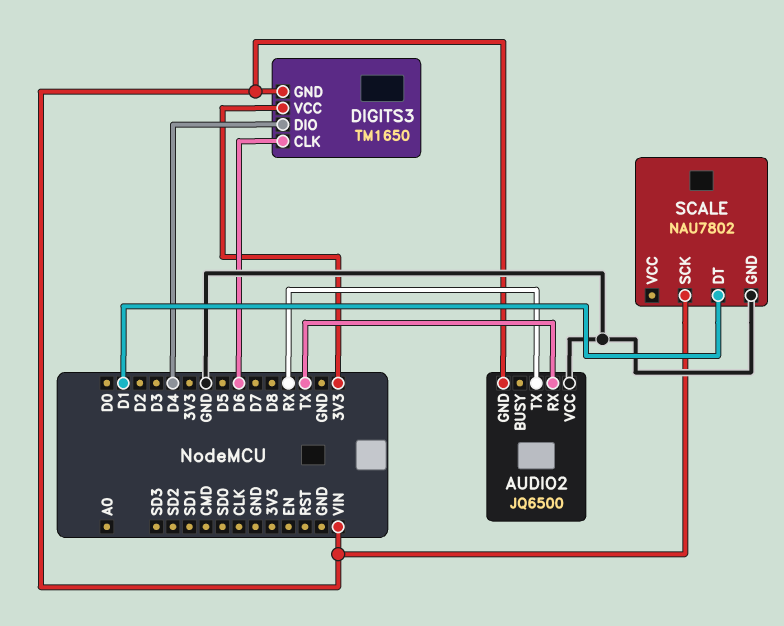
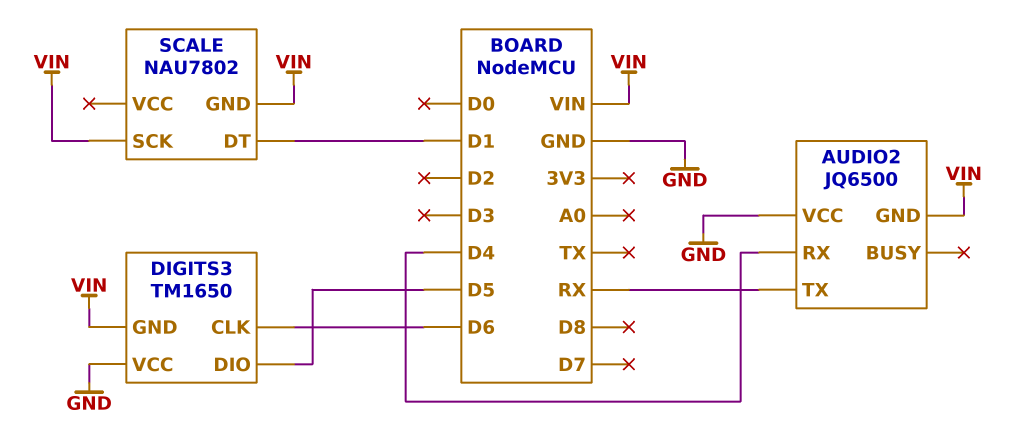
AUDIO2 pin RX: TX -> D4
DIGITS3 pin DIO: D4 -> D5
DIGITS3 pin VCC: 3V3 -> GND
SCALE pin GND: GND -> VIN

